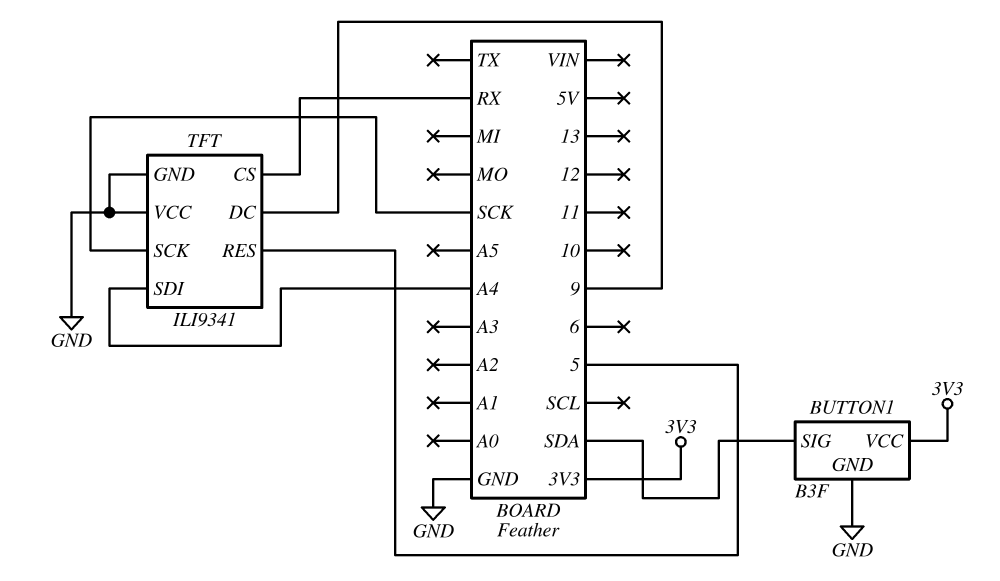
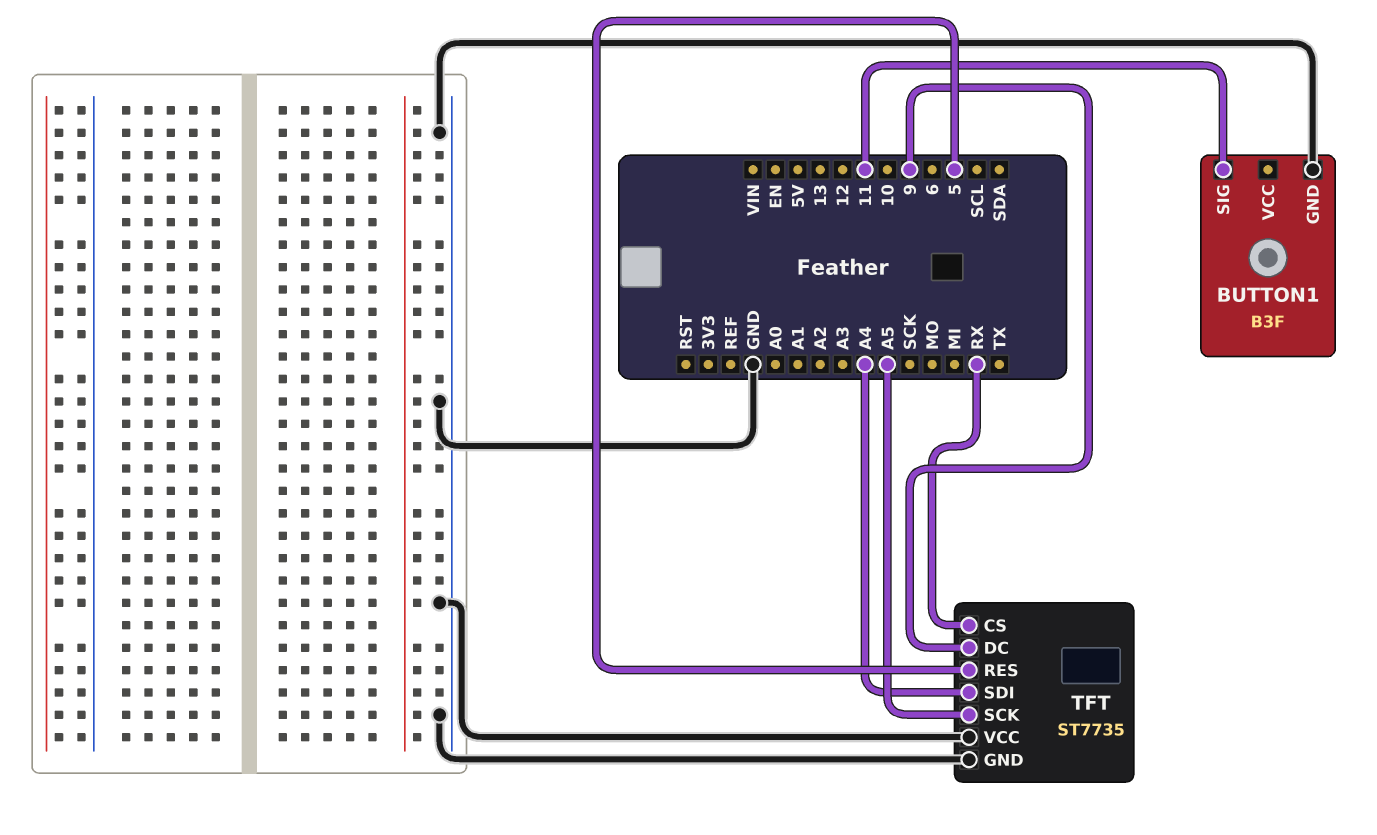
BUTTON1 pin SIG: SDA -> 11
BUTTON1 pin VCC: 3V3 -> none
TFT: ILI9341 -> ST7735
TFT pin SCK: SCK -> A5

